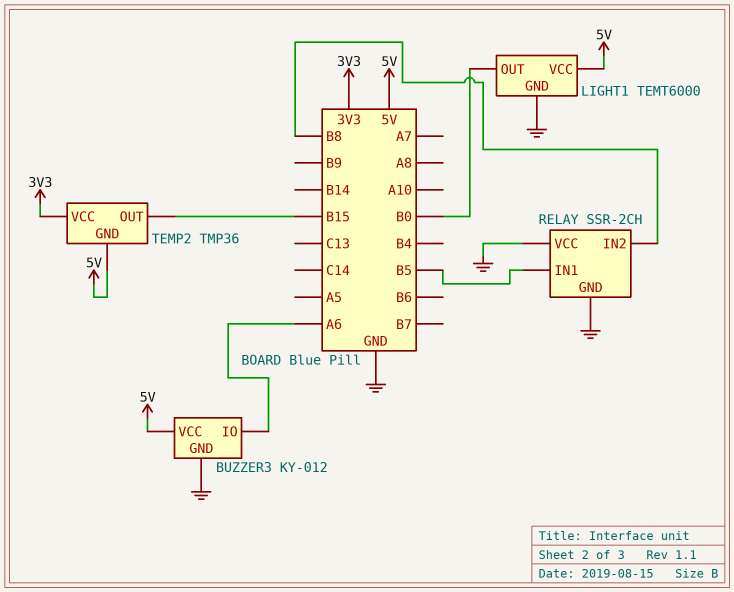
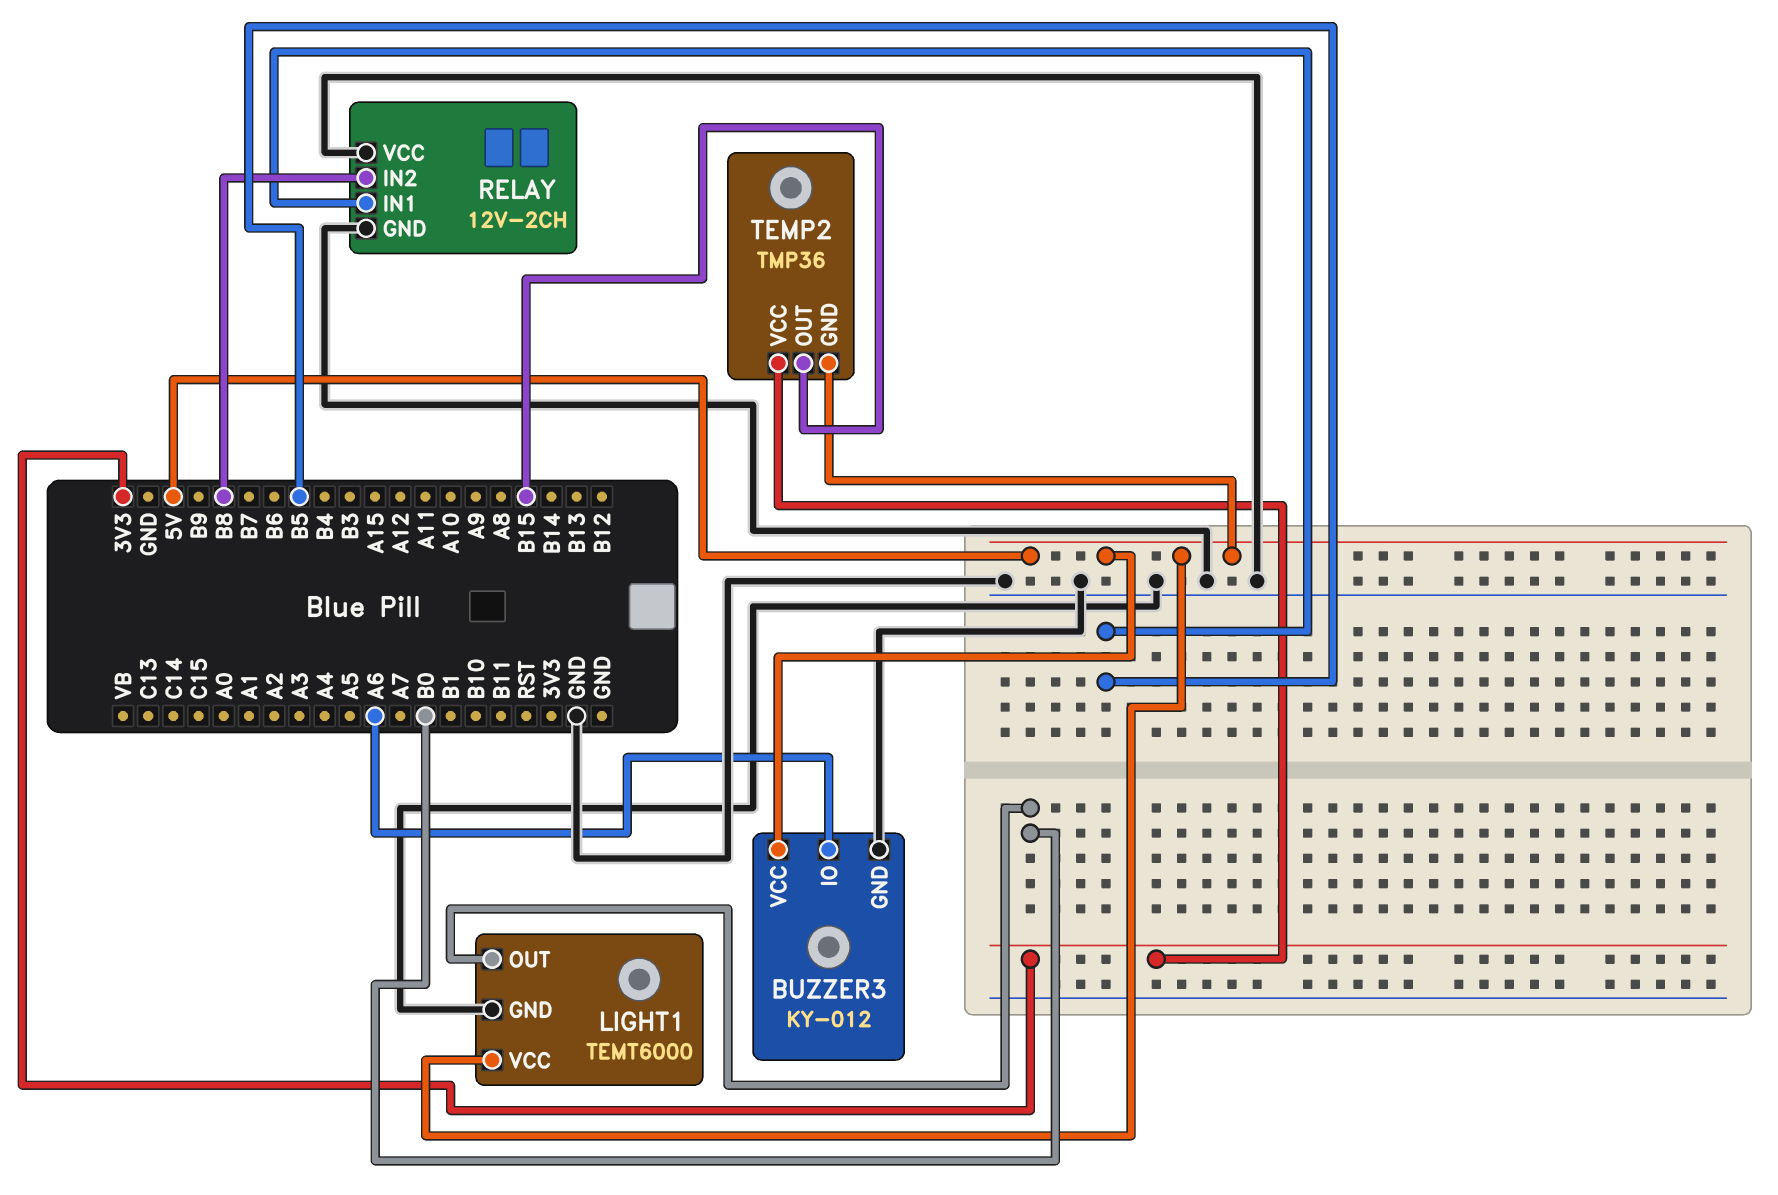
RELAY: SSR-2CH -> 12V-2CH

